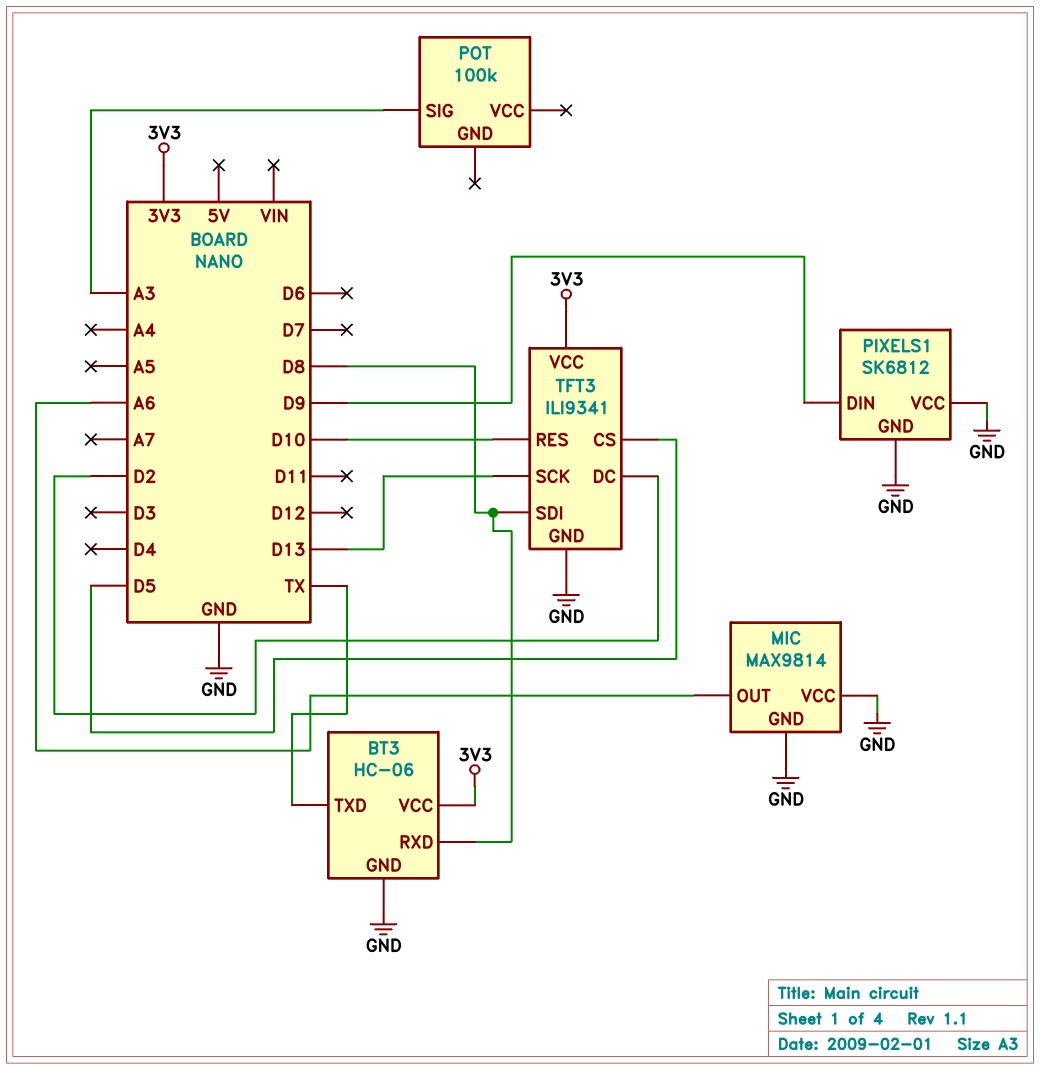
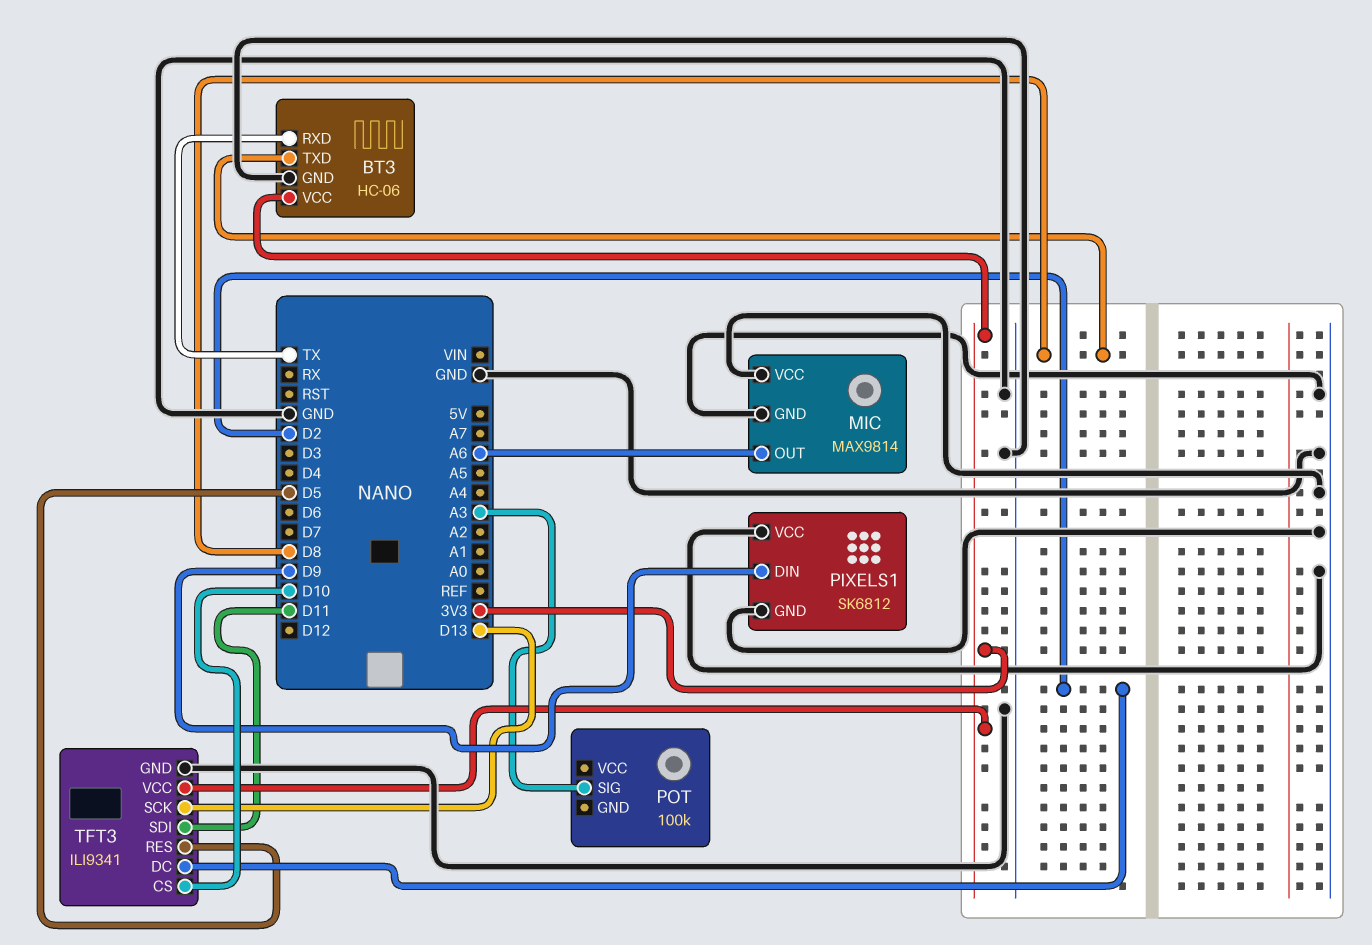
BT3 pin RXD: D8 -> TX
BT3 pin TXD: TX -> D8
TFT3 pin CS: D5 -> D10
TFT3 pin RES: D10 -> D5
TFT3 pin SDI: D8 -> D11

